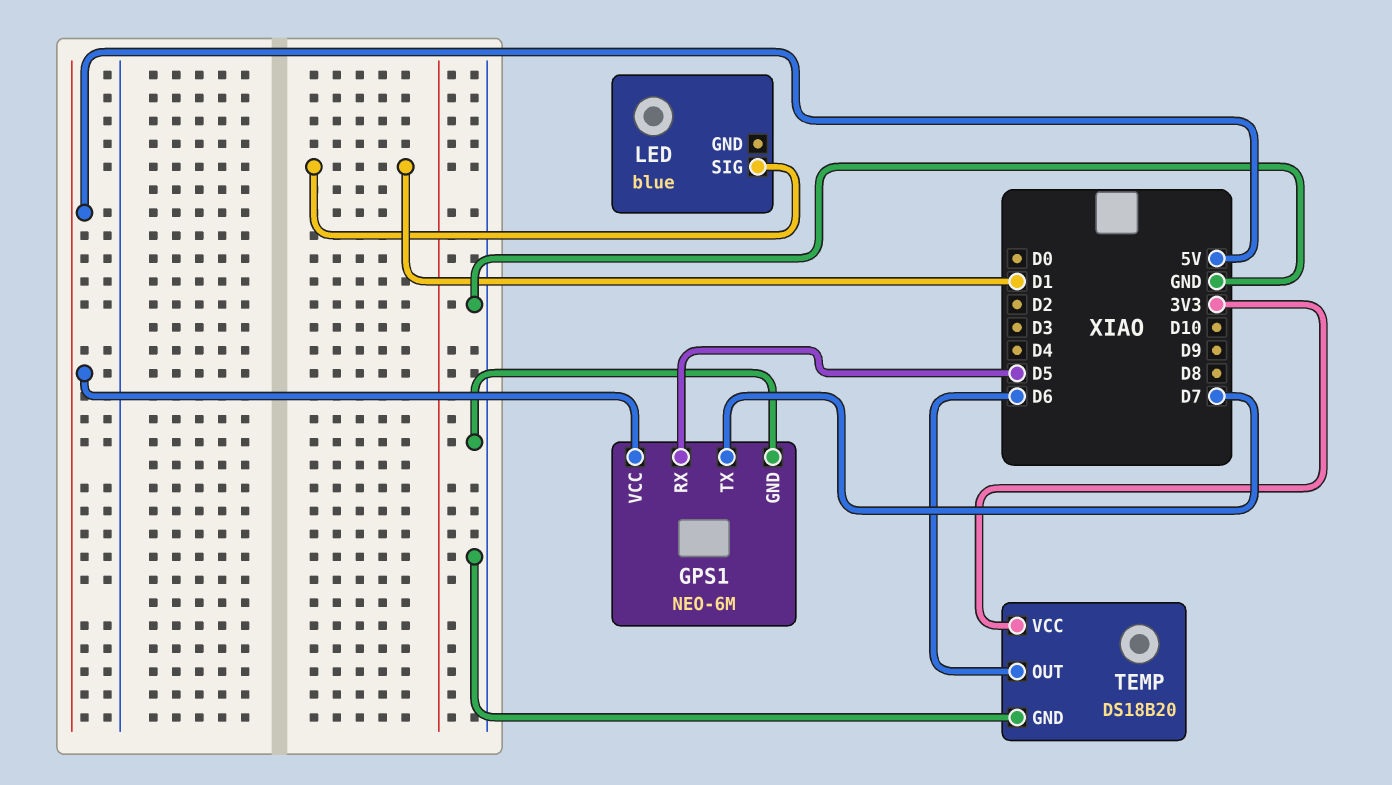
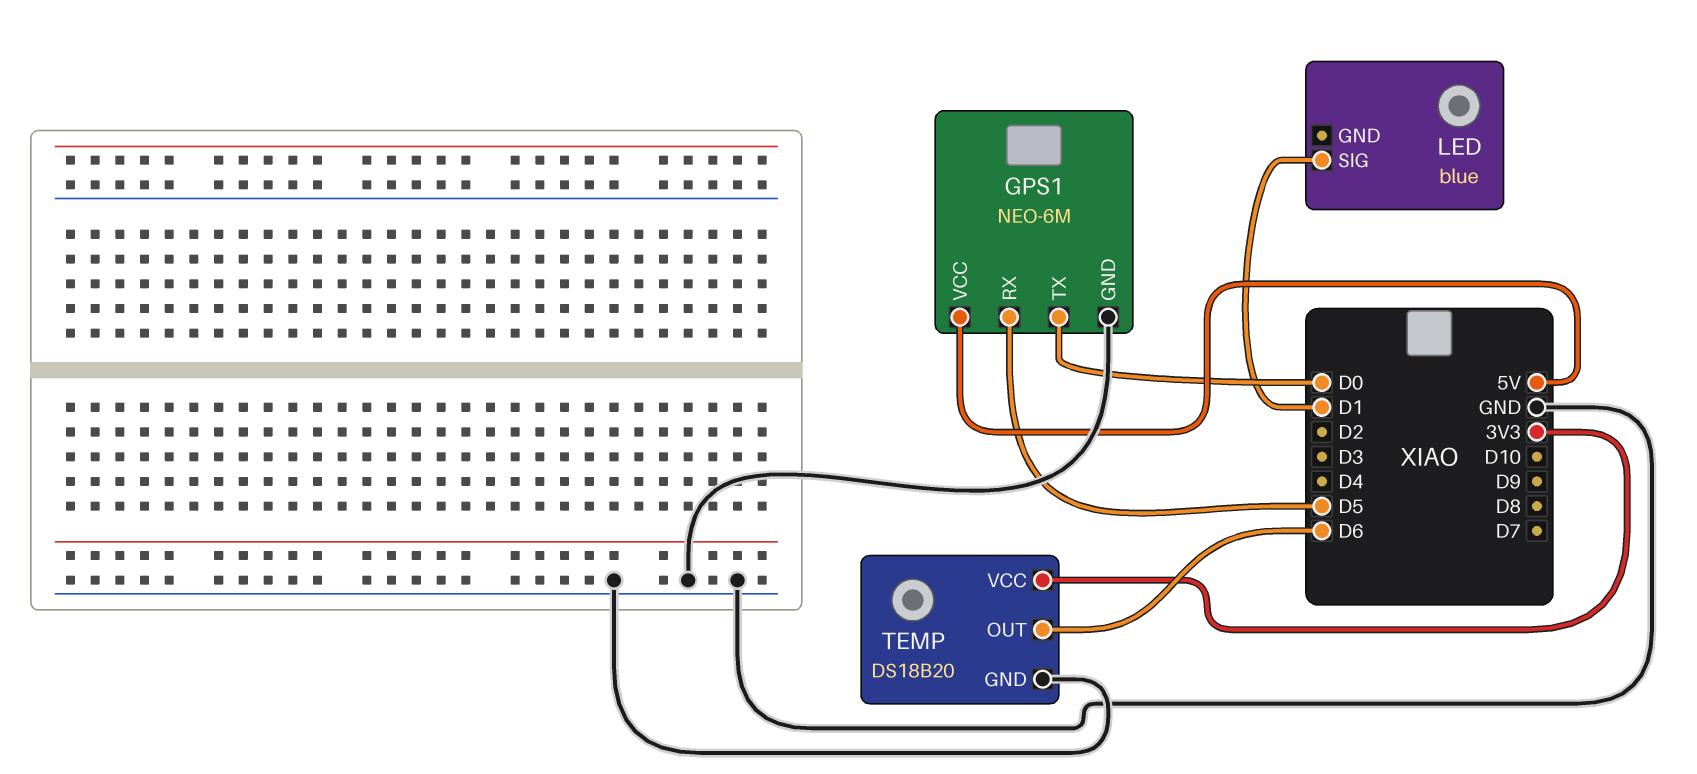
GPS1 pin TX: D7 -> D0

